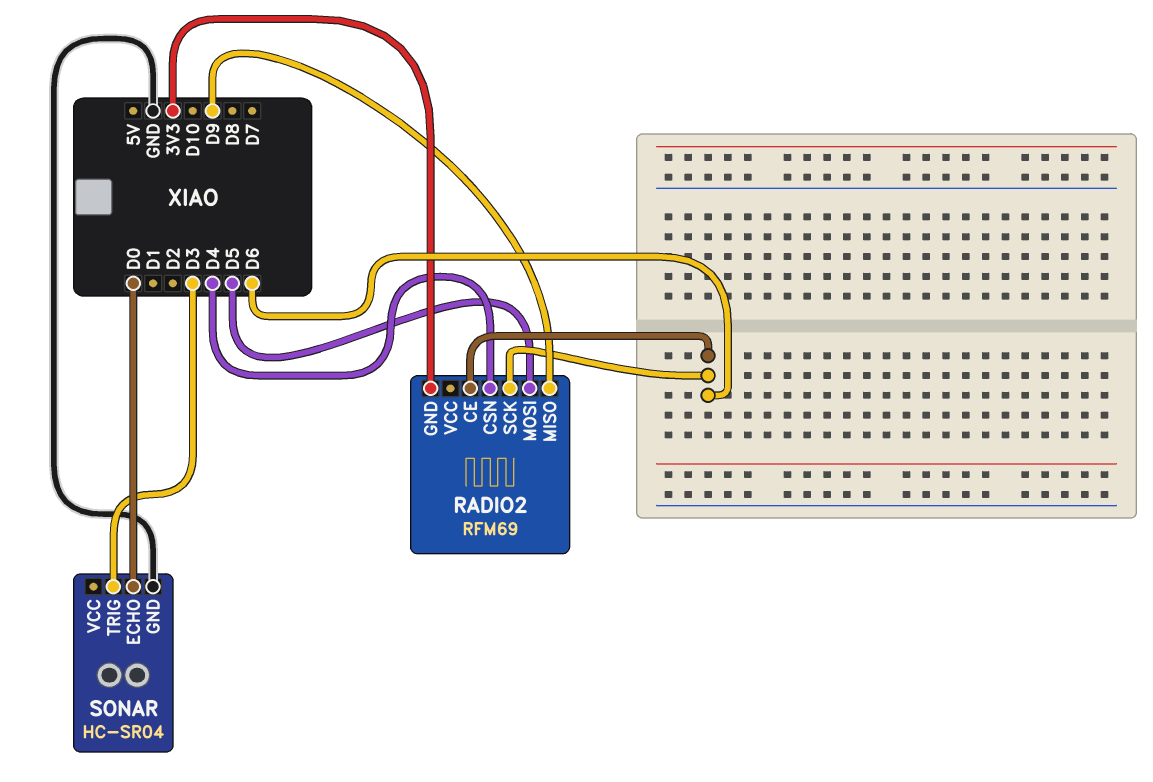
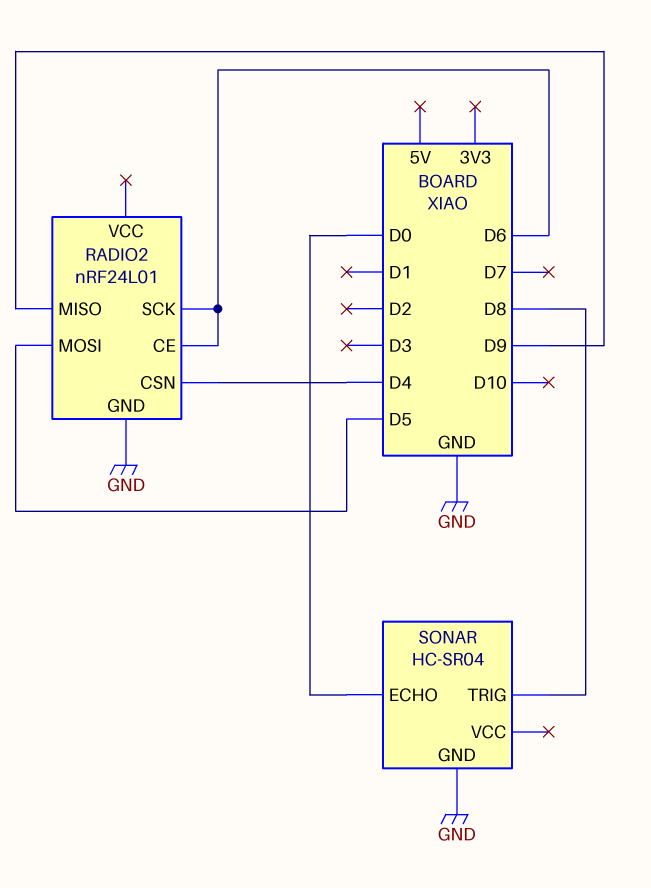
RADIO2: RFM69 -> nRF24L01
RADIO2 pin GND: 3V3 -> GND
SONAR pin TRIG: D3 -> D8

